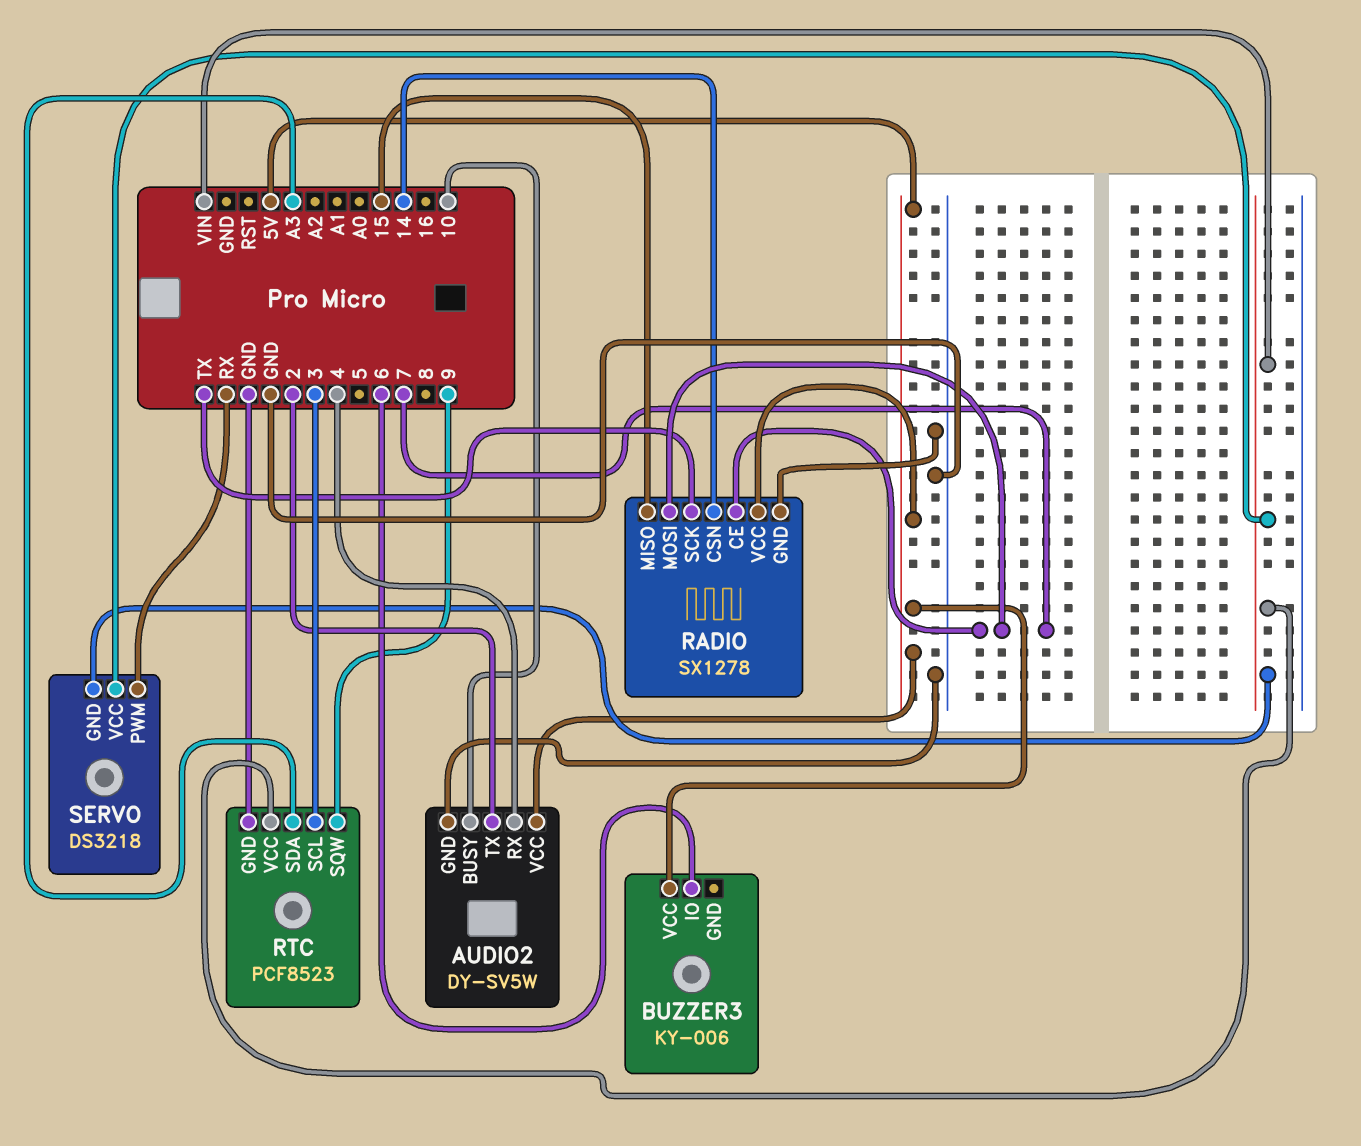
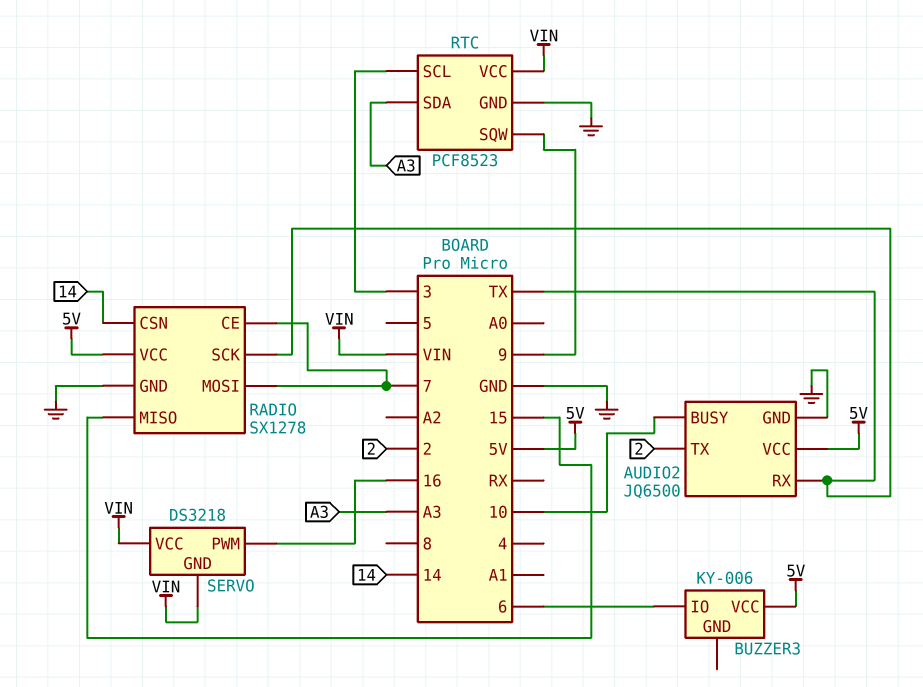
AUDIO2: DY-SV5W -> JQ6500
AUDIO2 pin RX: 4 -> TX
SERVO pin PWM: RX -> 16

